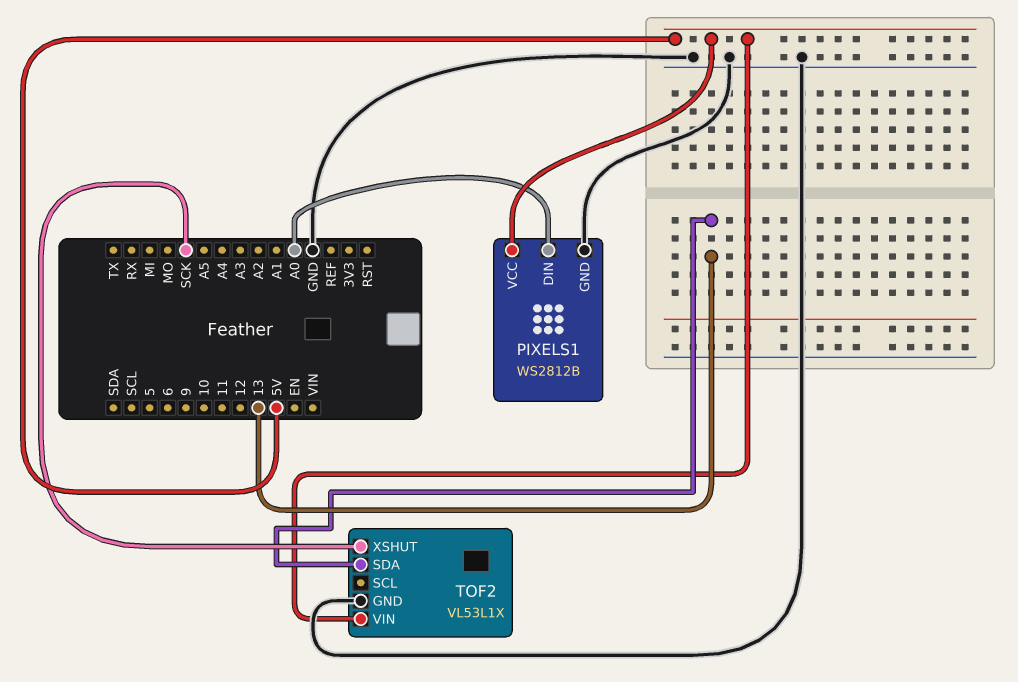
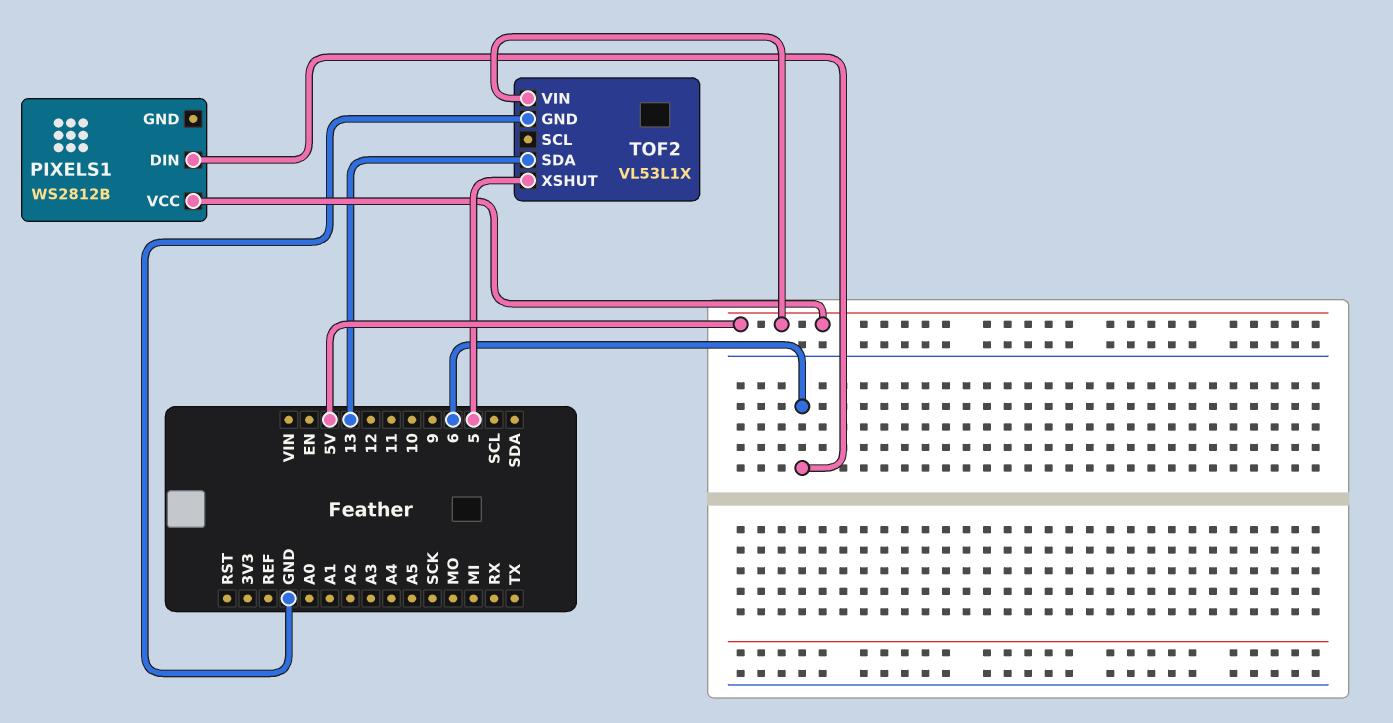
PIXELS1 pin DIN: A0 -> 6
PIXELS1 pin GND: GND -> none
TOF2 pin XSHUT: SCK -> 5

